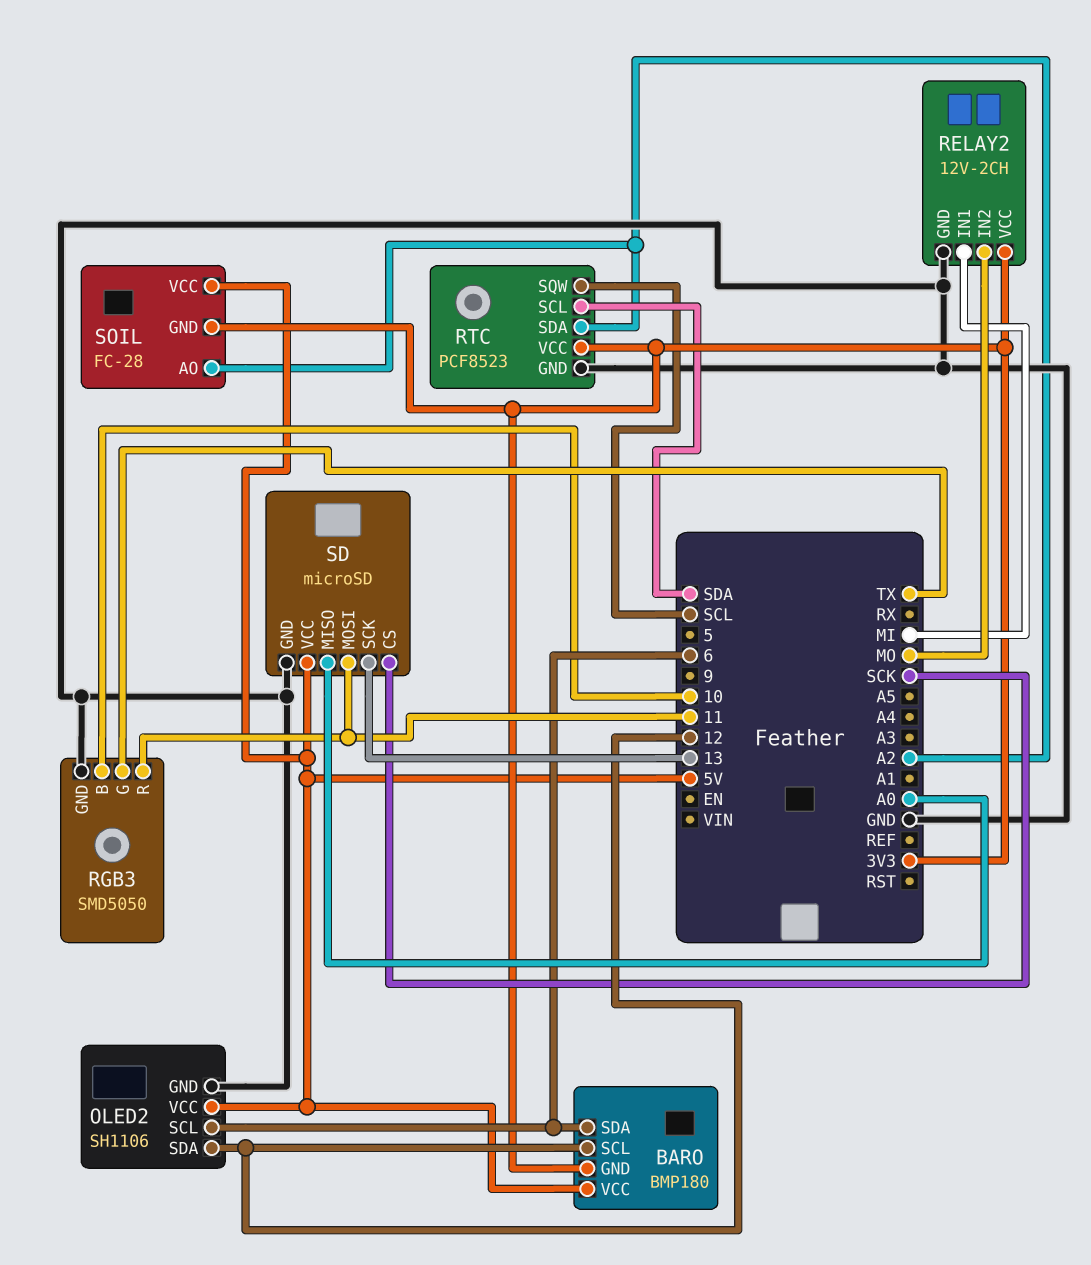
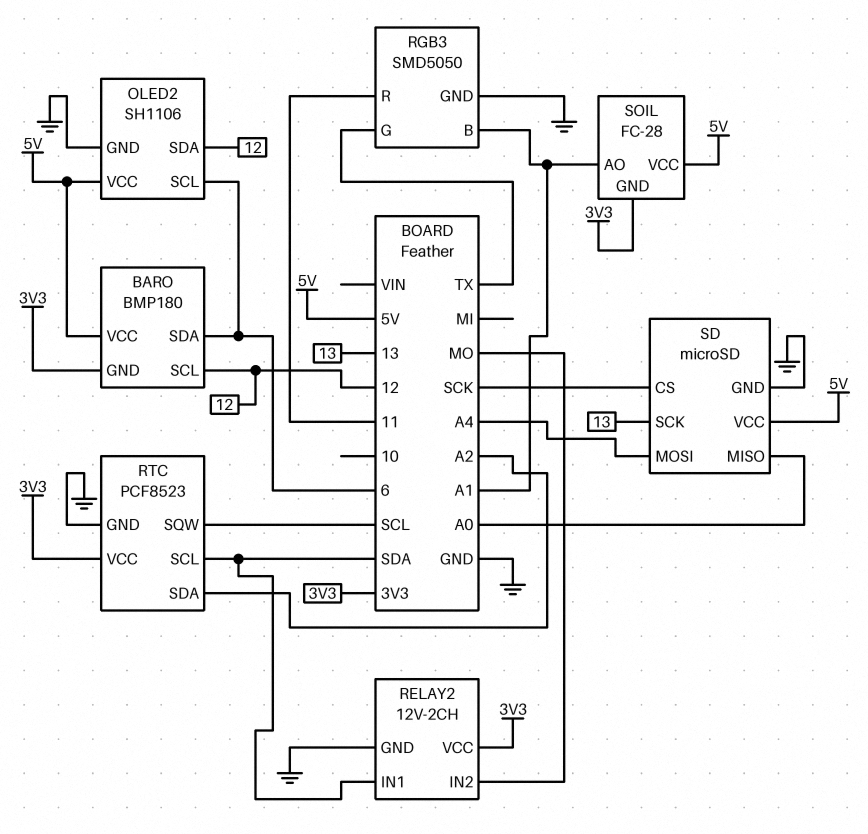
RELAY2 pin IN1: MI -> SDA
RGB3 pin B: 10 -> A1
SD pin MOSI: 11 -> A4
SOIL pin AO: A2 -> A1

